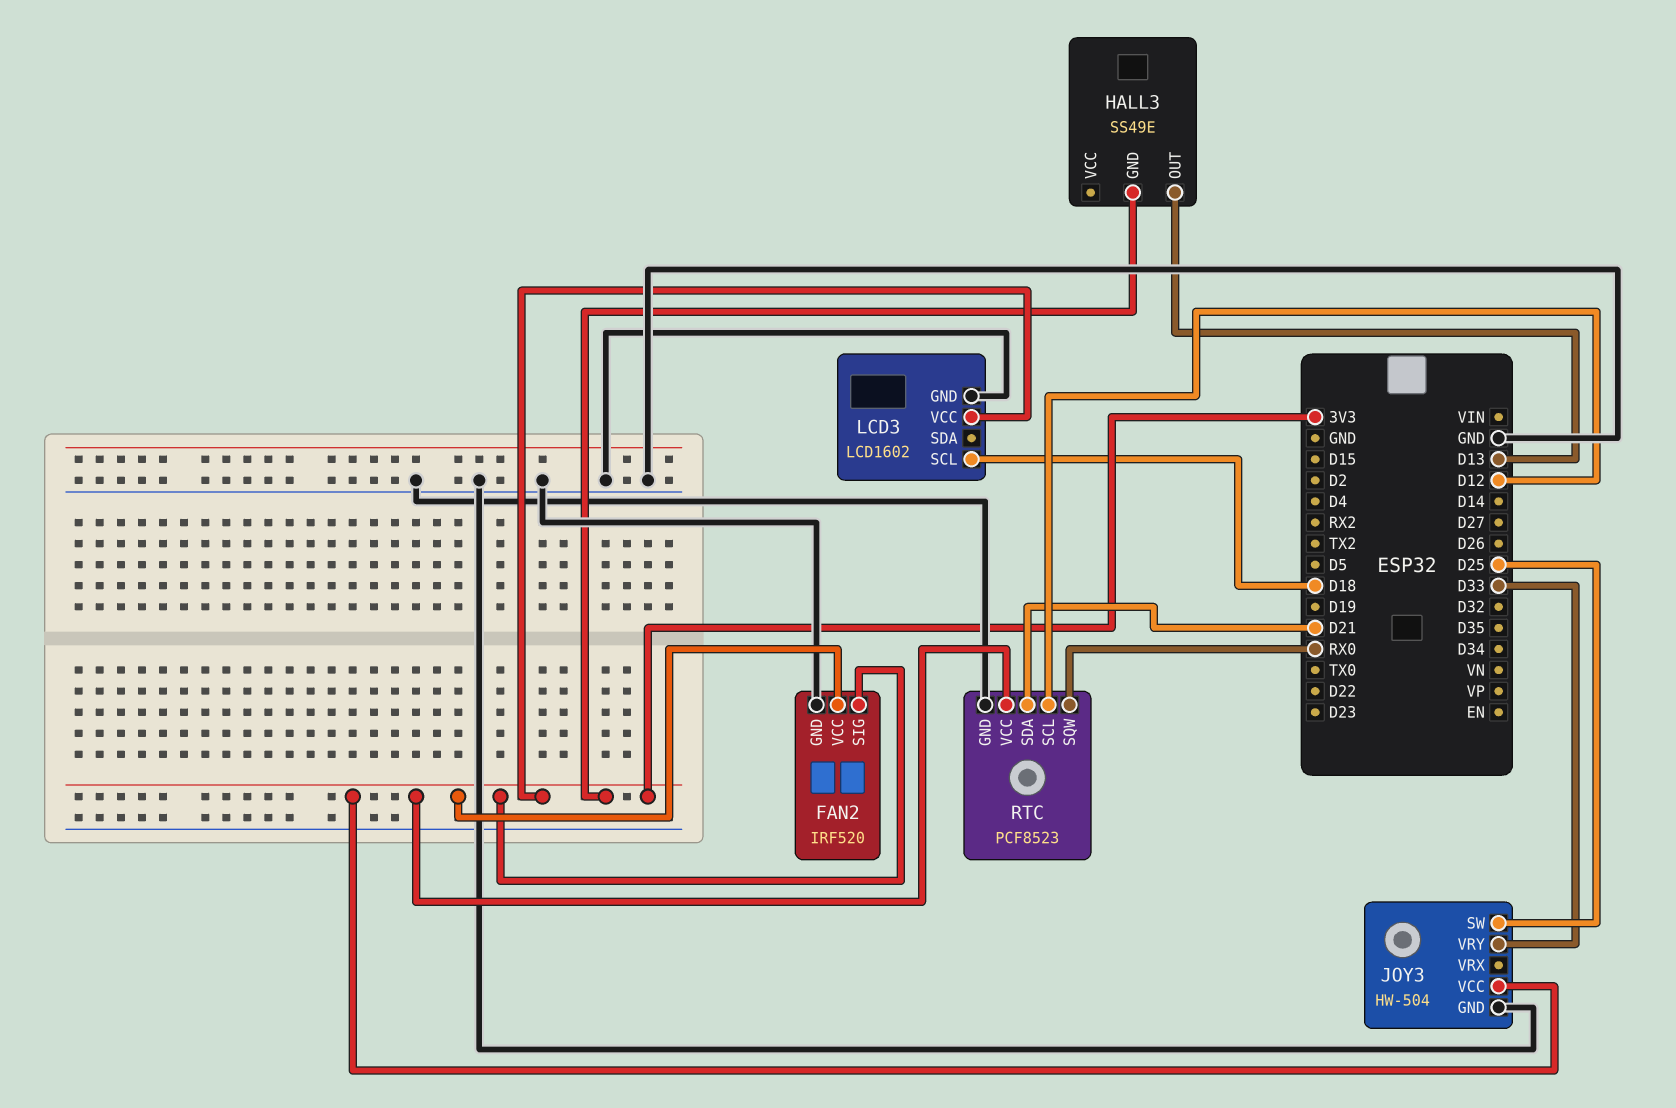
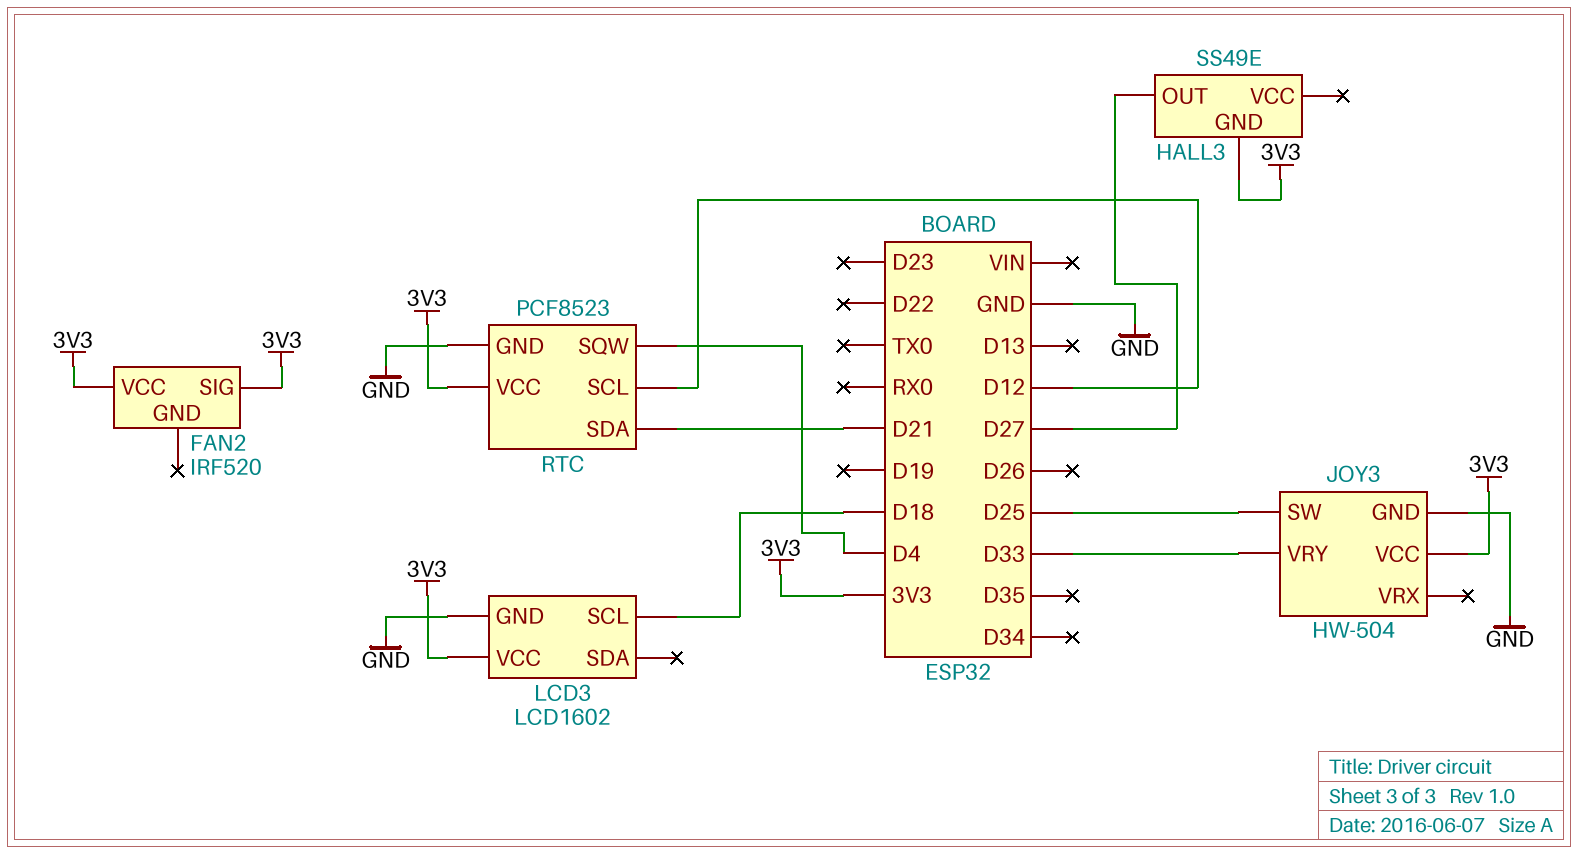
FAN2 pin GND: GND -> none
HALL3 pin OUT: D13 -> D27
RTC pin SQW: RX0 -> D4

